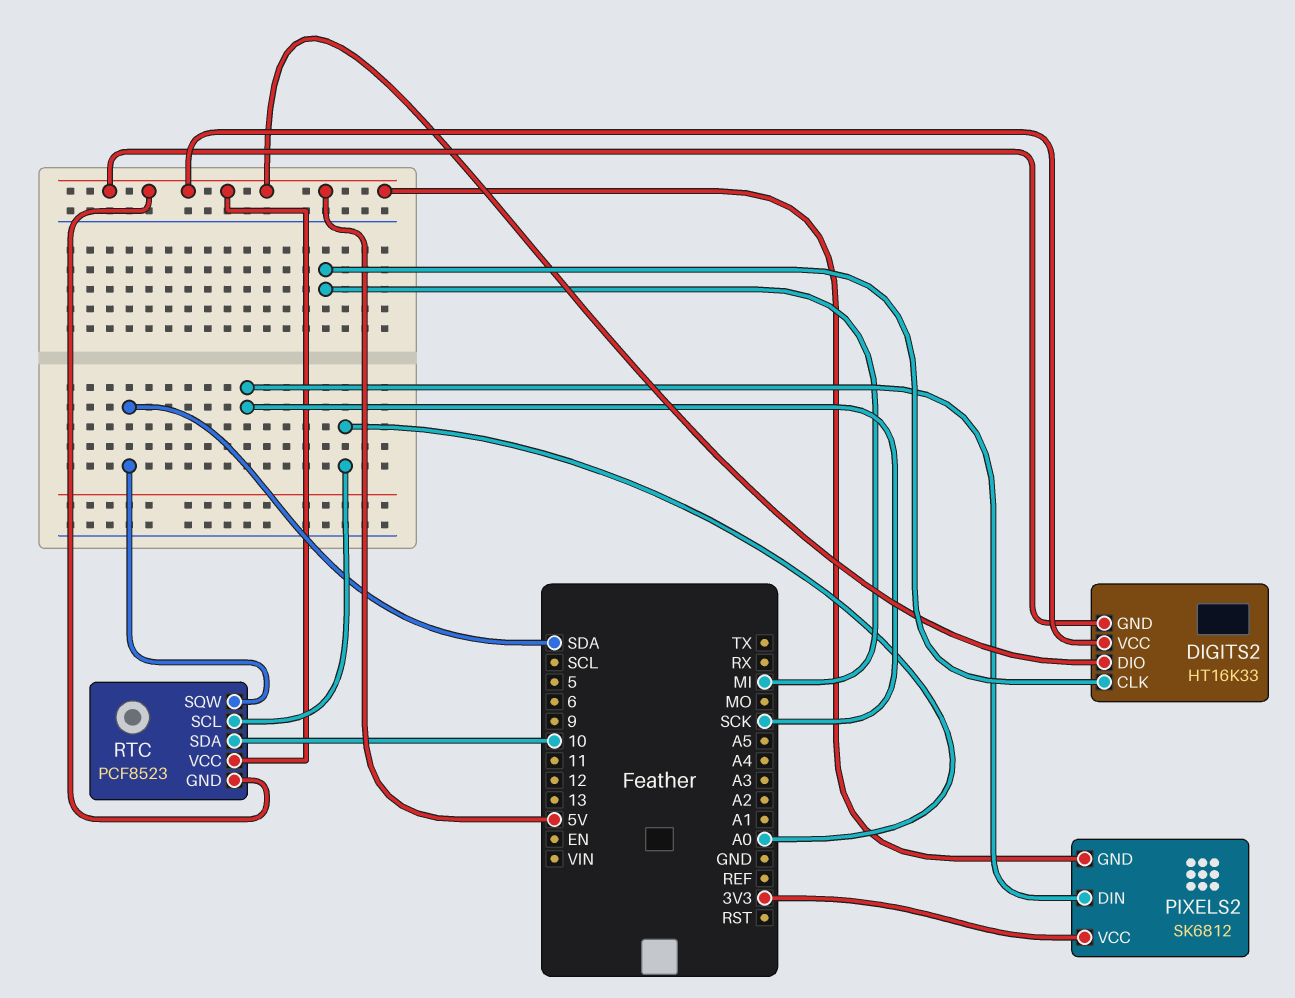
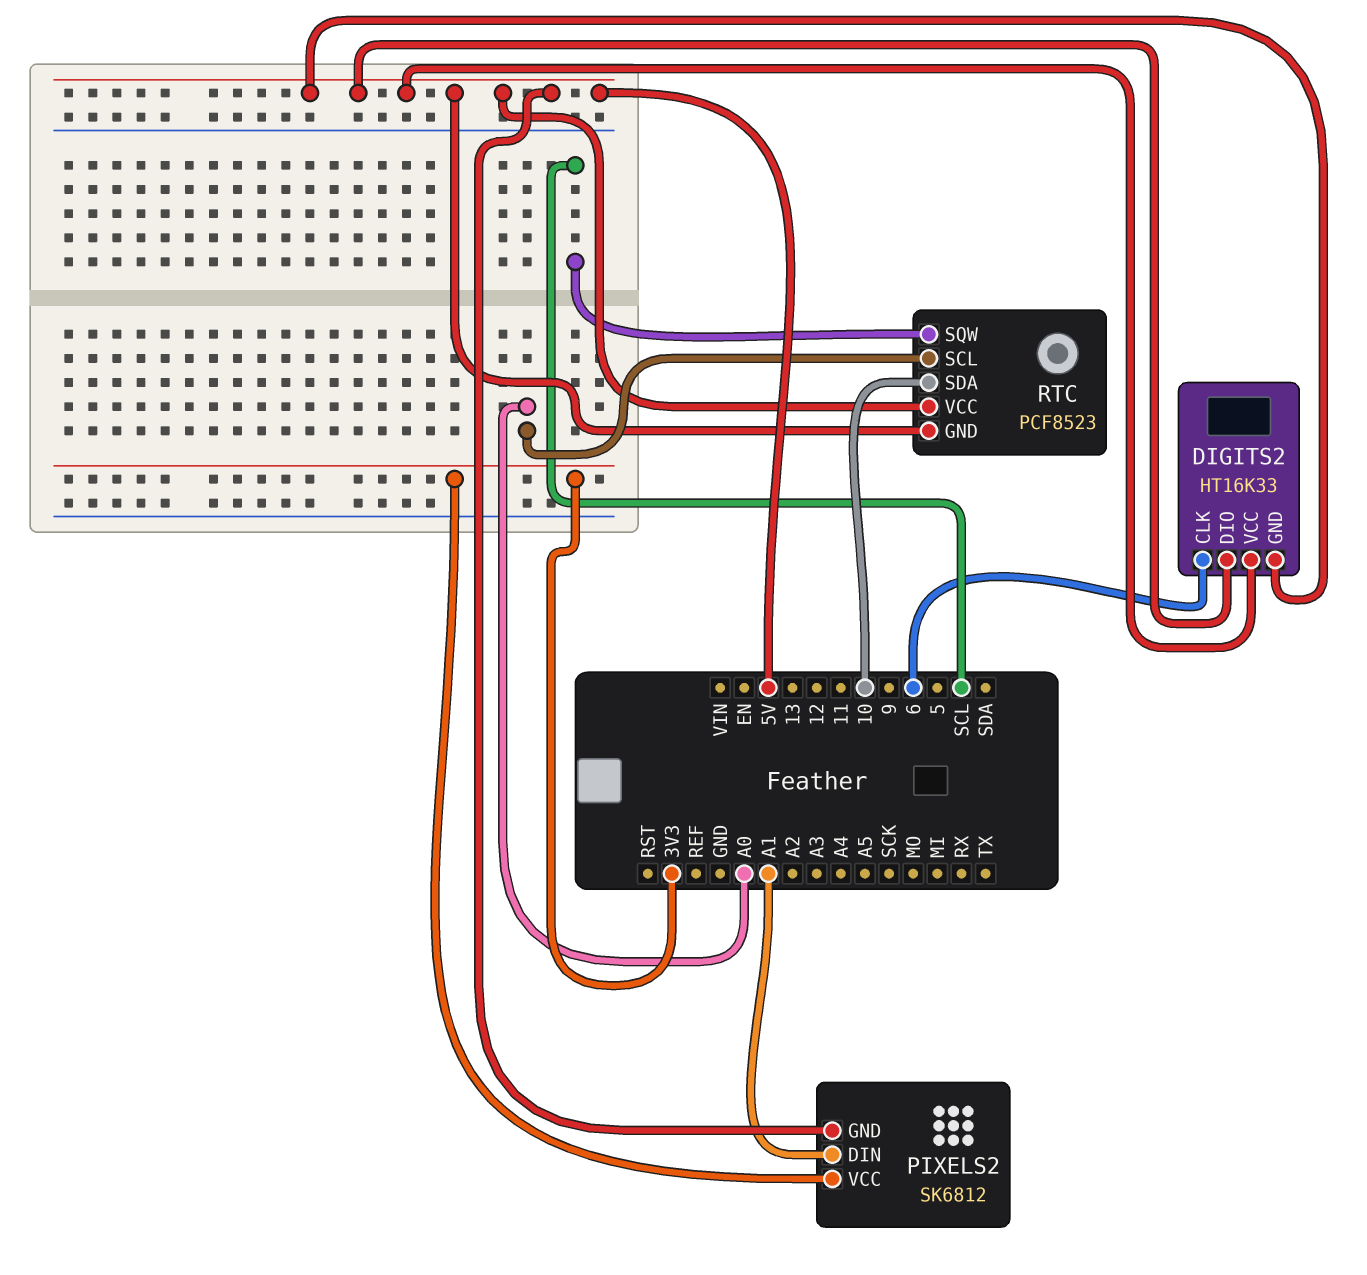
DIGITS2 pin CLK: MI -> 6
PIXELS2 pin DIN: SCK -> A1
RTC pin SQW: SDA -> SCL

